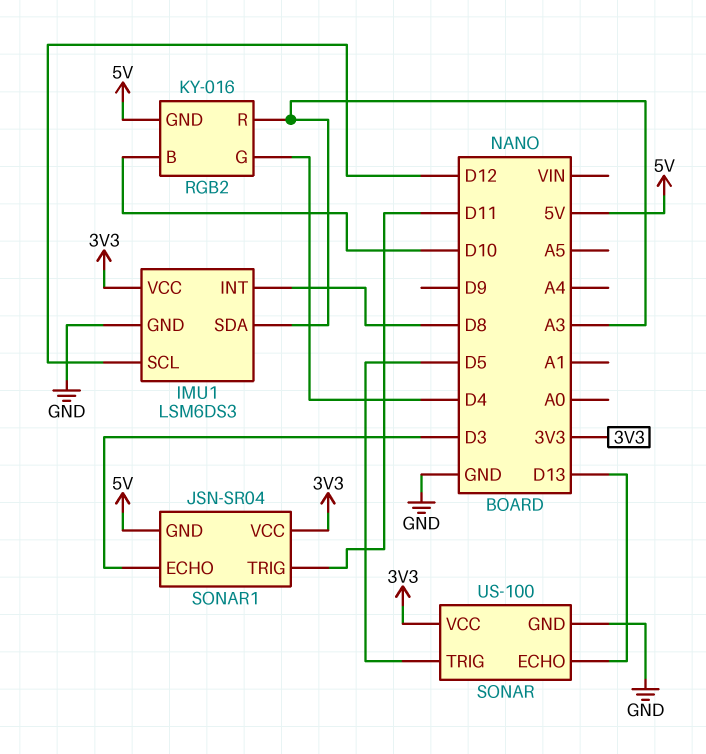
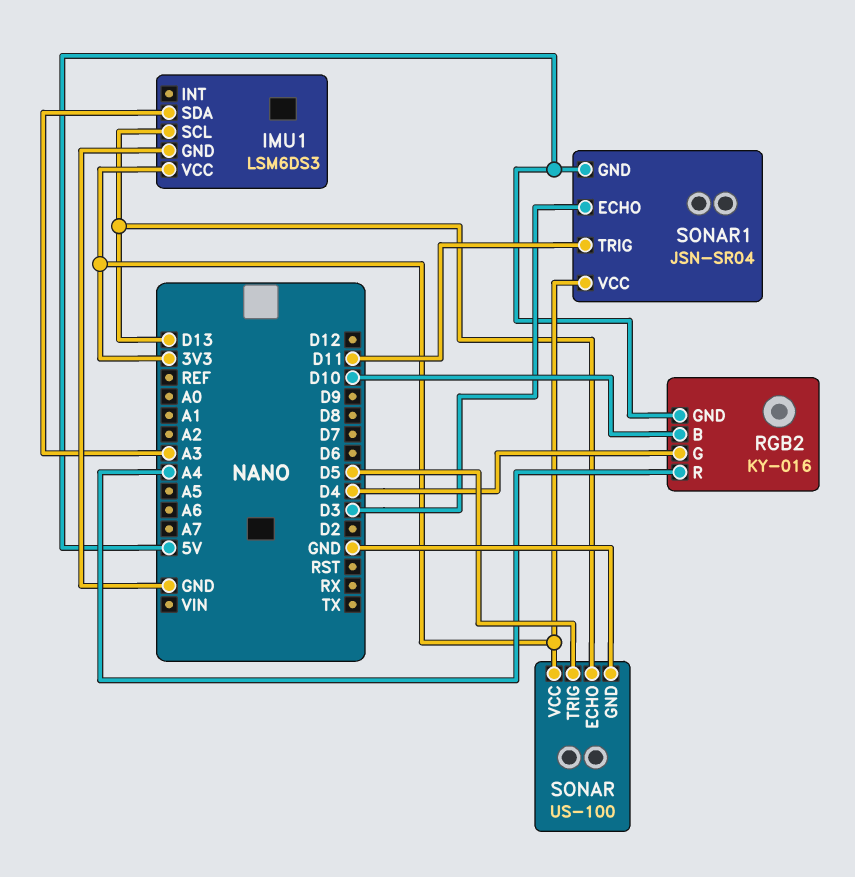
IMU1 pin INT: D8 -> none
IMU1 pin SCL: D12 -> D13
RGB2 pin R: A3 -> A4

